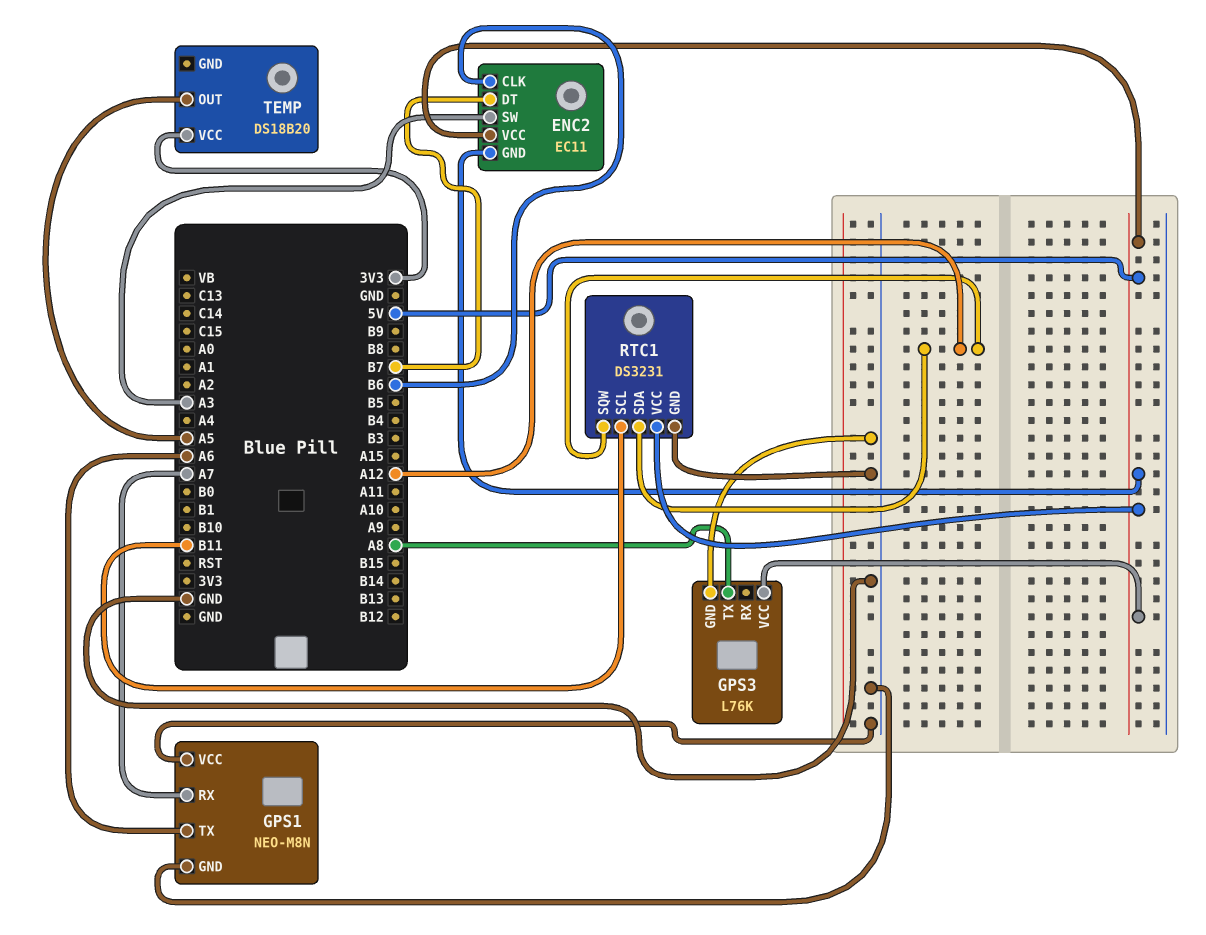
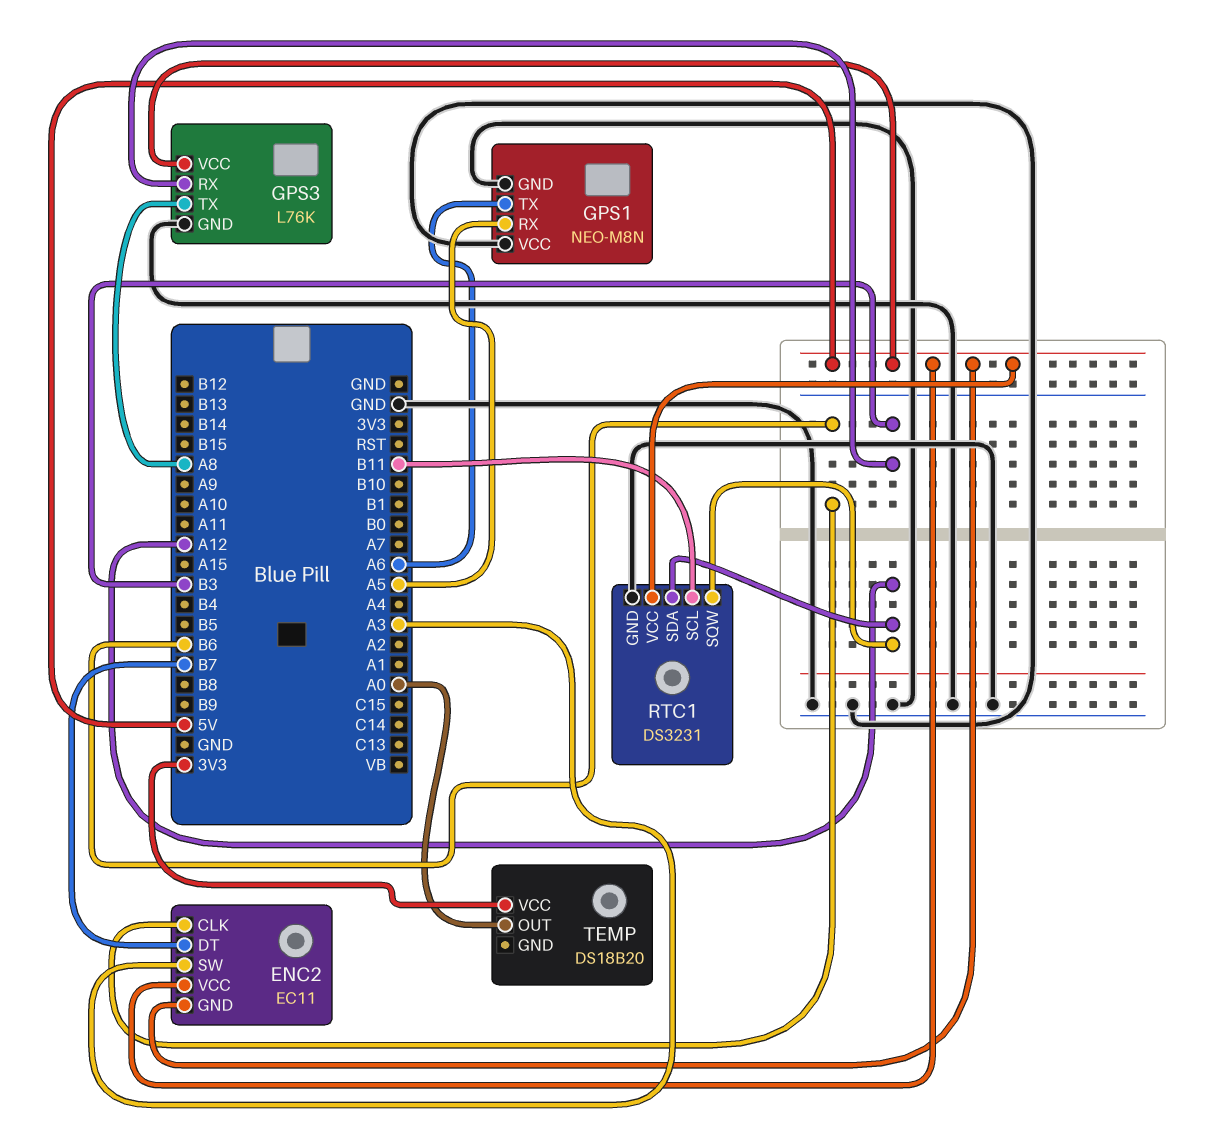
GPS1 pin RX: A7 -> A5
GPS3 pin RX: none -> B3
TEMP pin OUT: A5 -> A0

